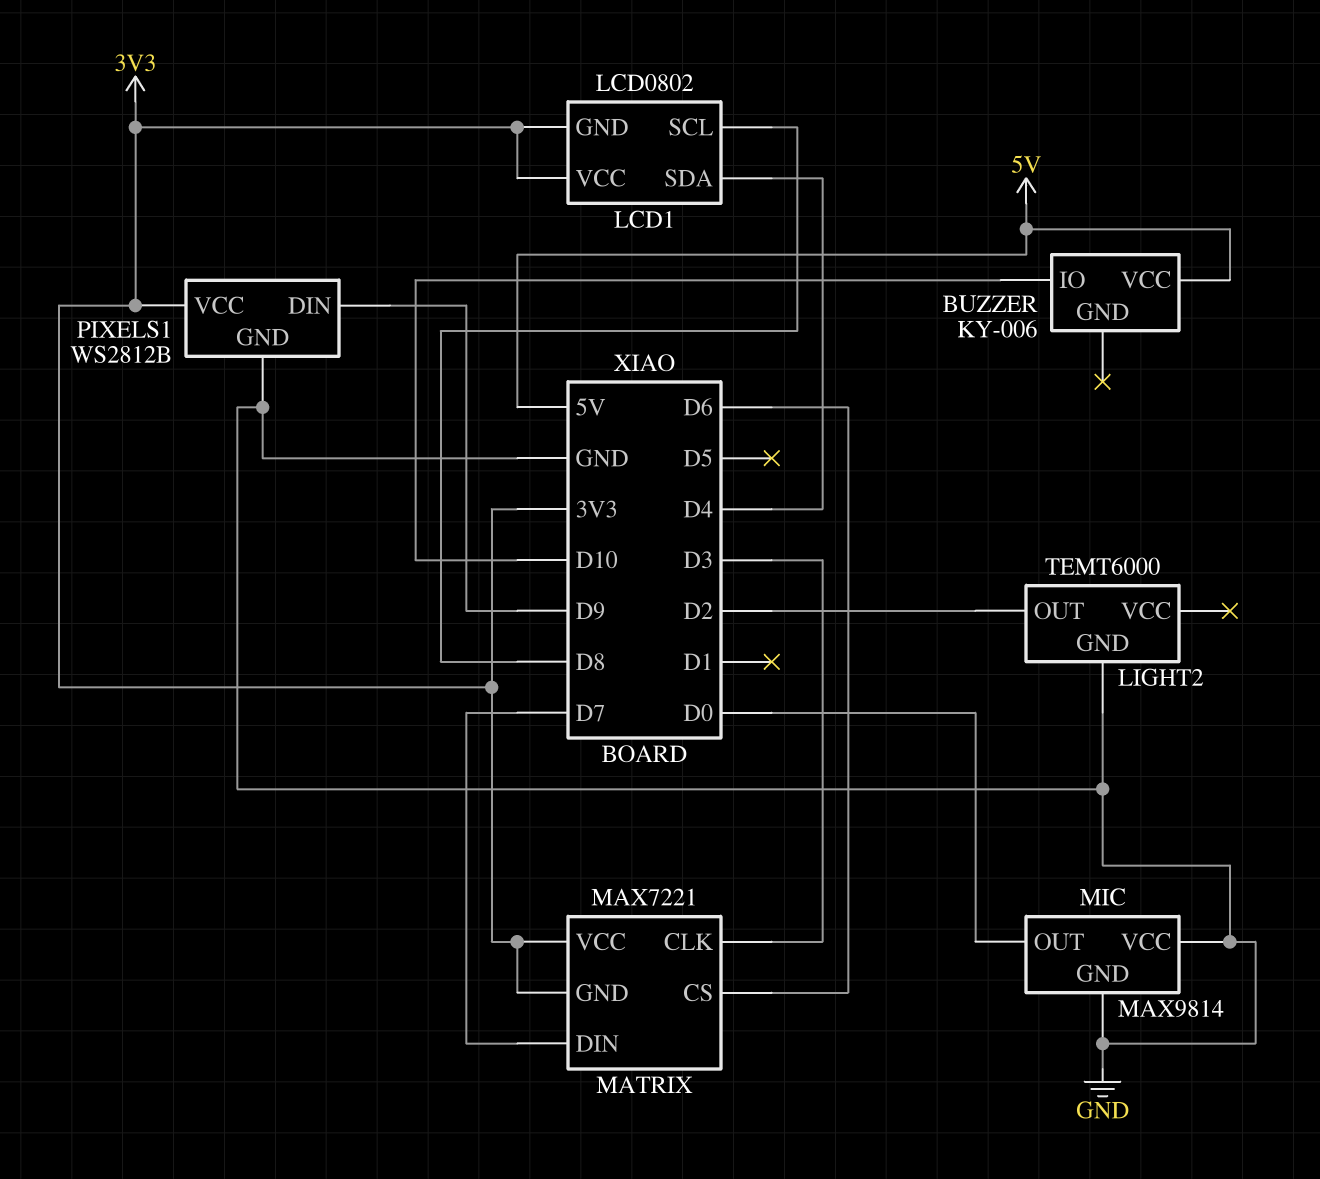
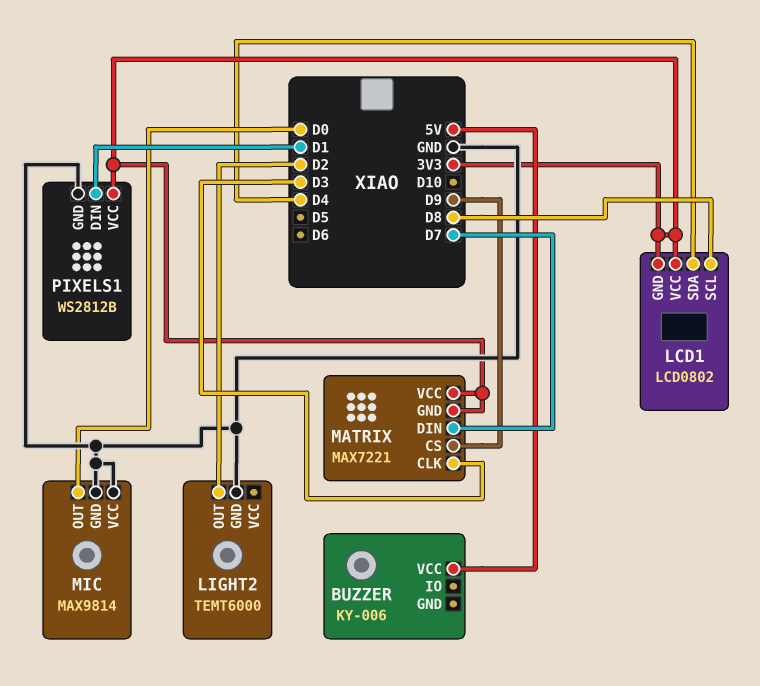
BUZZER pin IO: D10 -> none
MATRIX pin CS: D6 -> D9
PIXELS1 pin DIN: D9 -> D1

